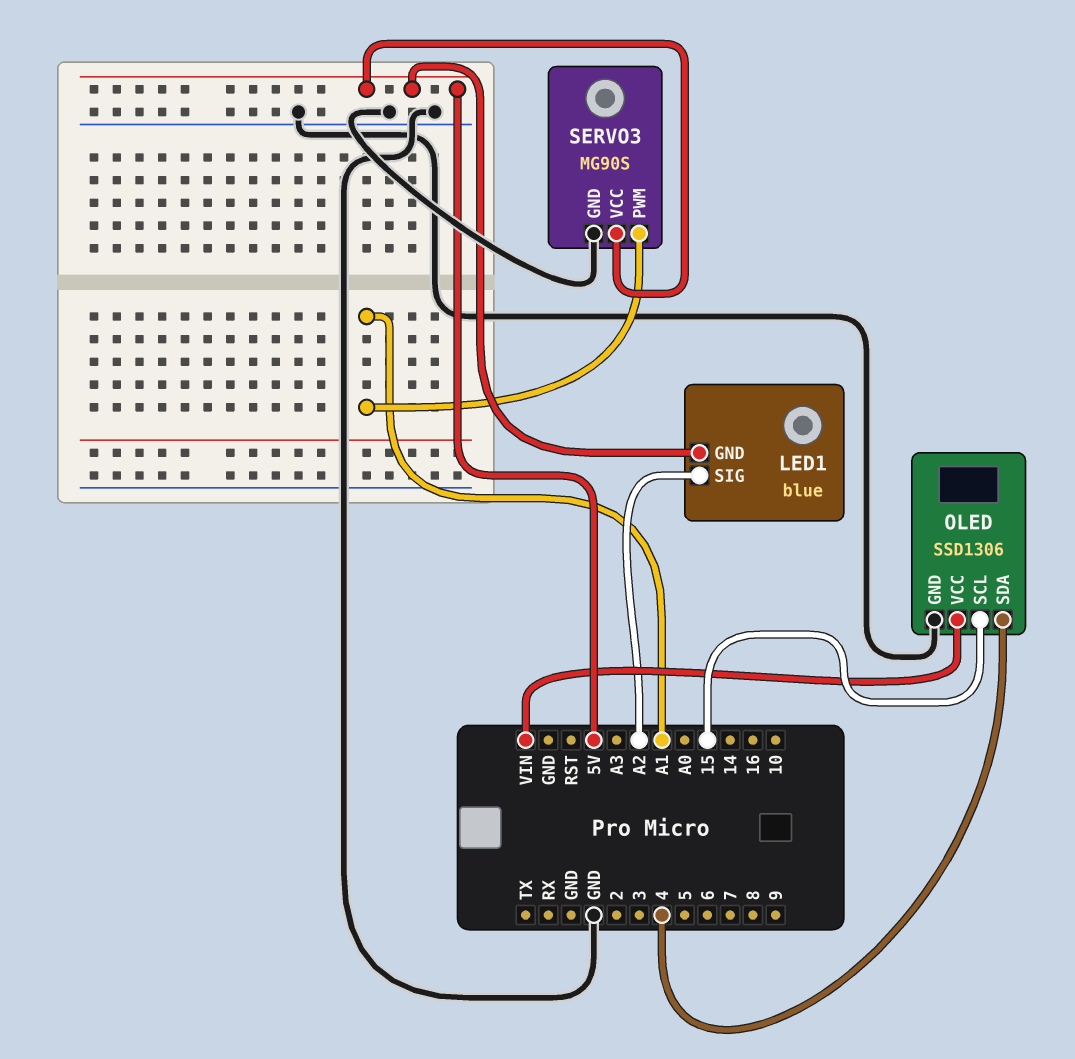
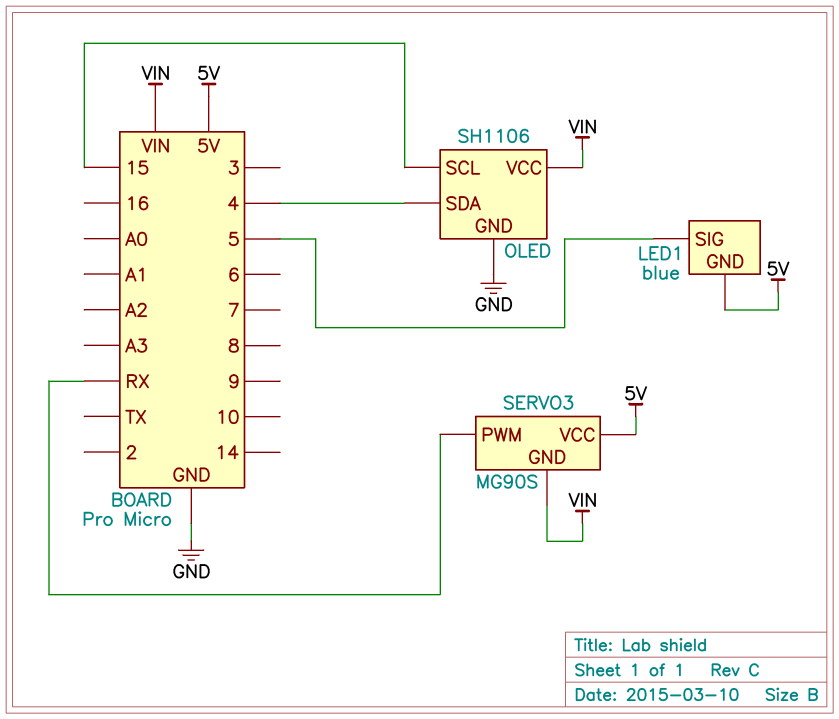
LED1 pin SIG: A2 -> 5
OLED: SSD1306 -> SH1106
SERVO3 pin GND: GND -> VIN
SERVO3 pin PWM: A1 -> RX

